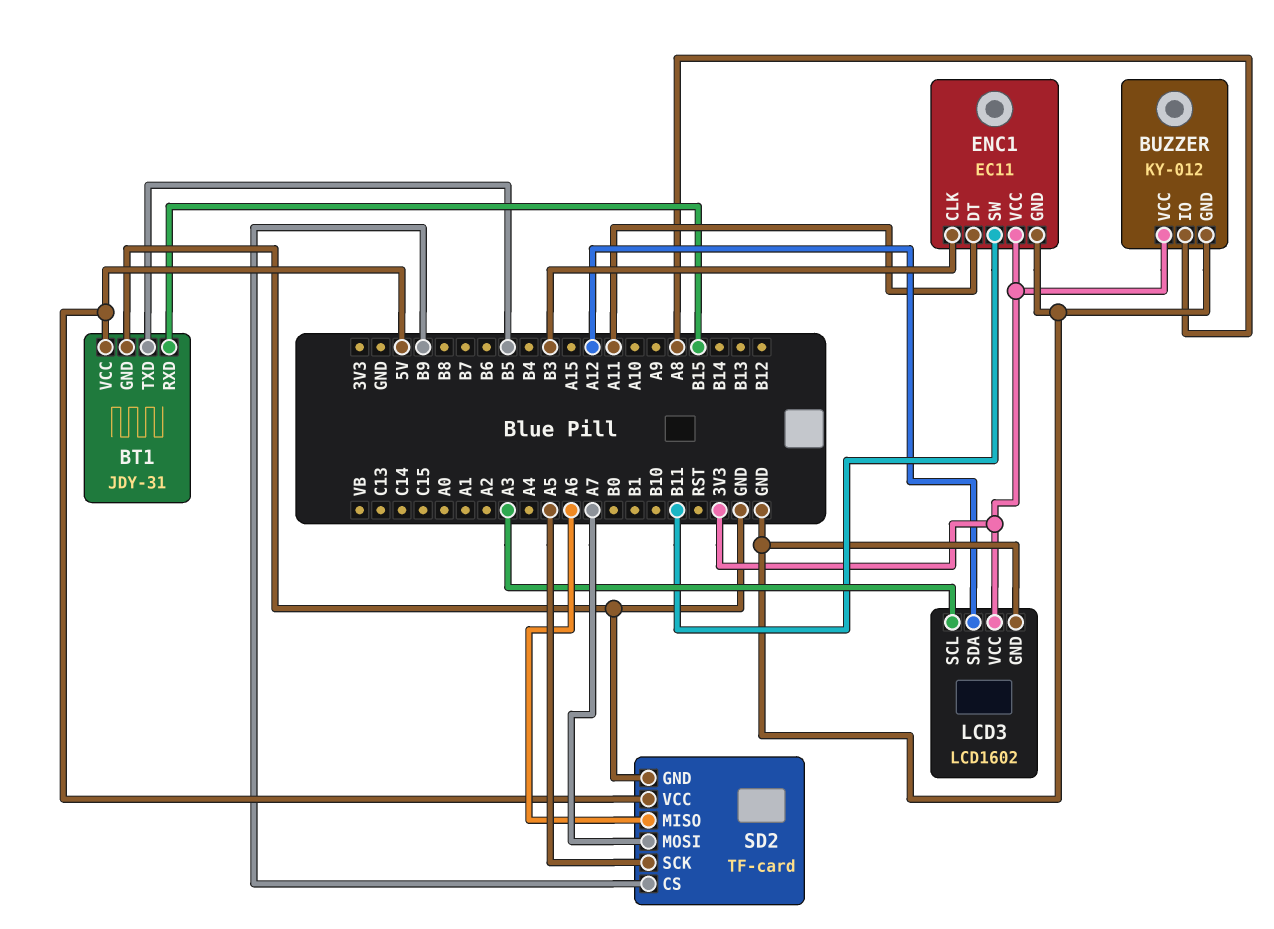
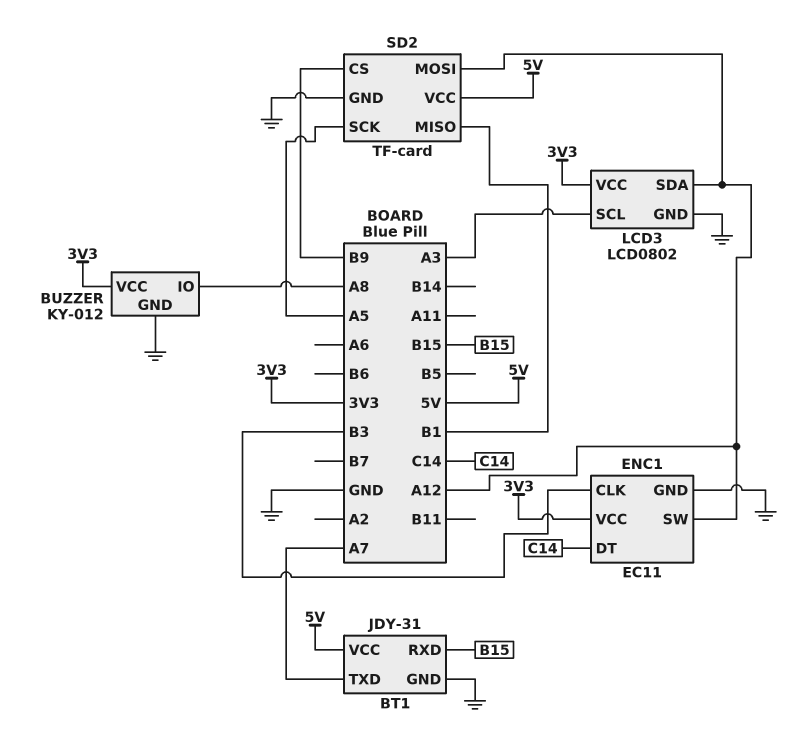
BT1 pin TXD: B5 -> A7
ENC1 pin DT: A11 -> C14
ENC1 pin SW: B11 -> A12
LCD3: LCD1602 -> LCD0802
SD2 pin MISO: A6 -> B1
SD2 pin MOSI: A7 -> A12

